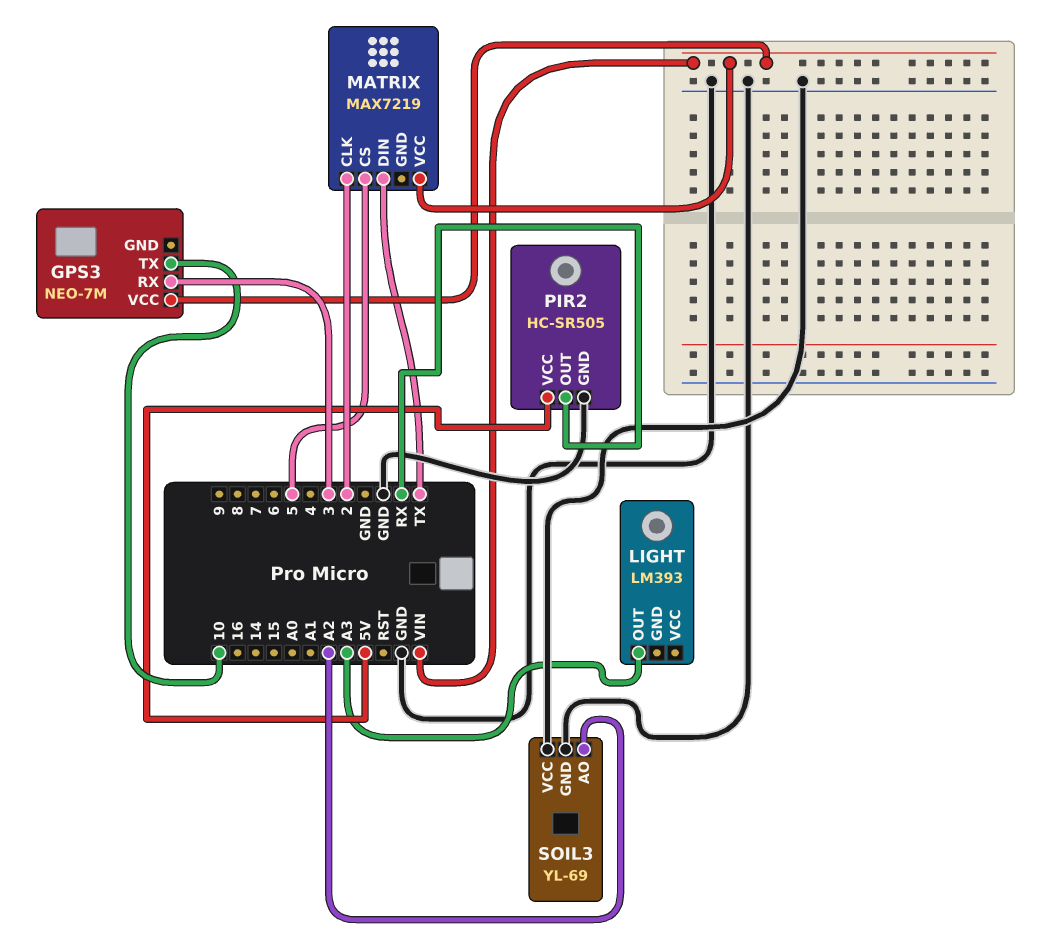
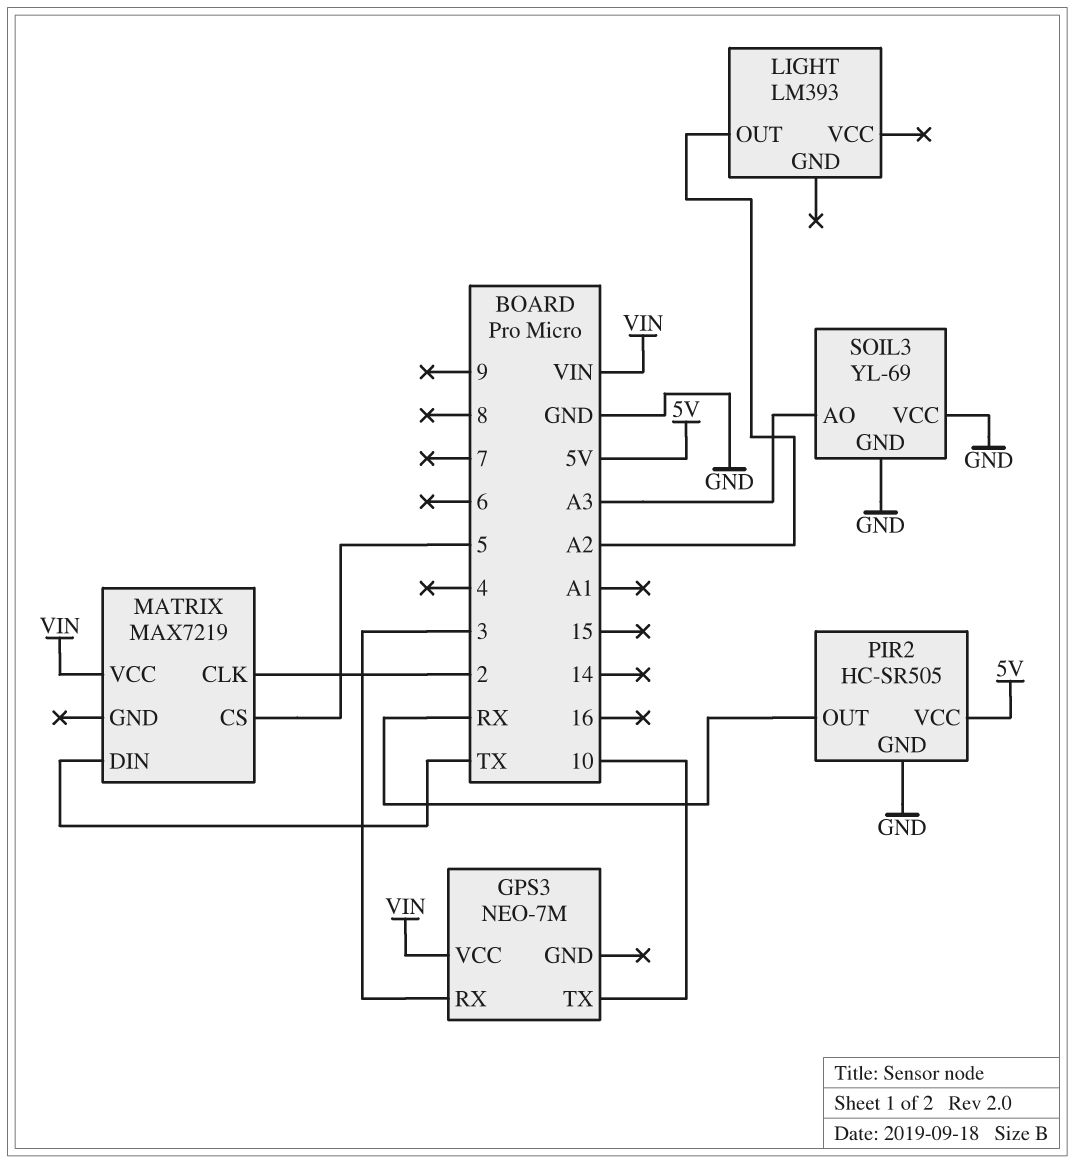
LIGHT pin OUT: A3 -> A2
SOIL3 pin AO: A2 -> A3

